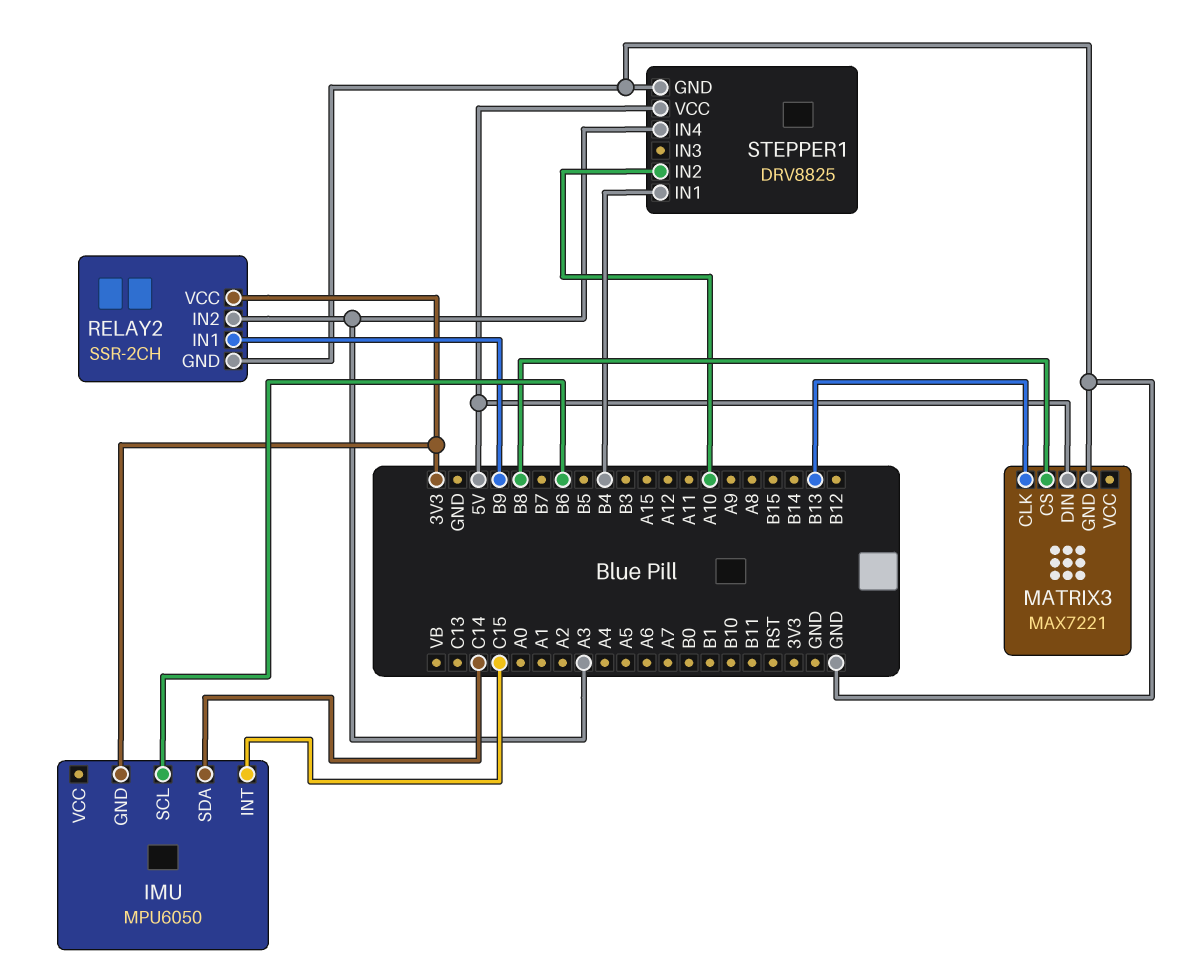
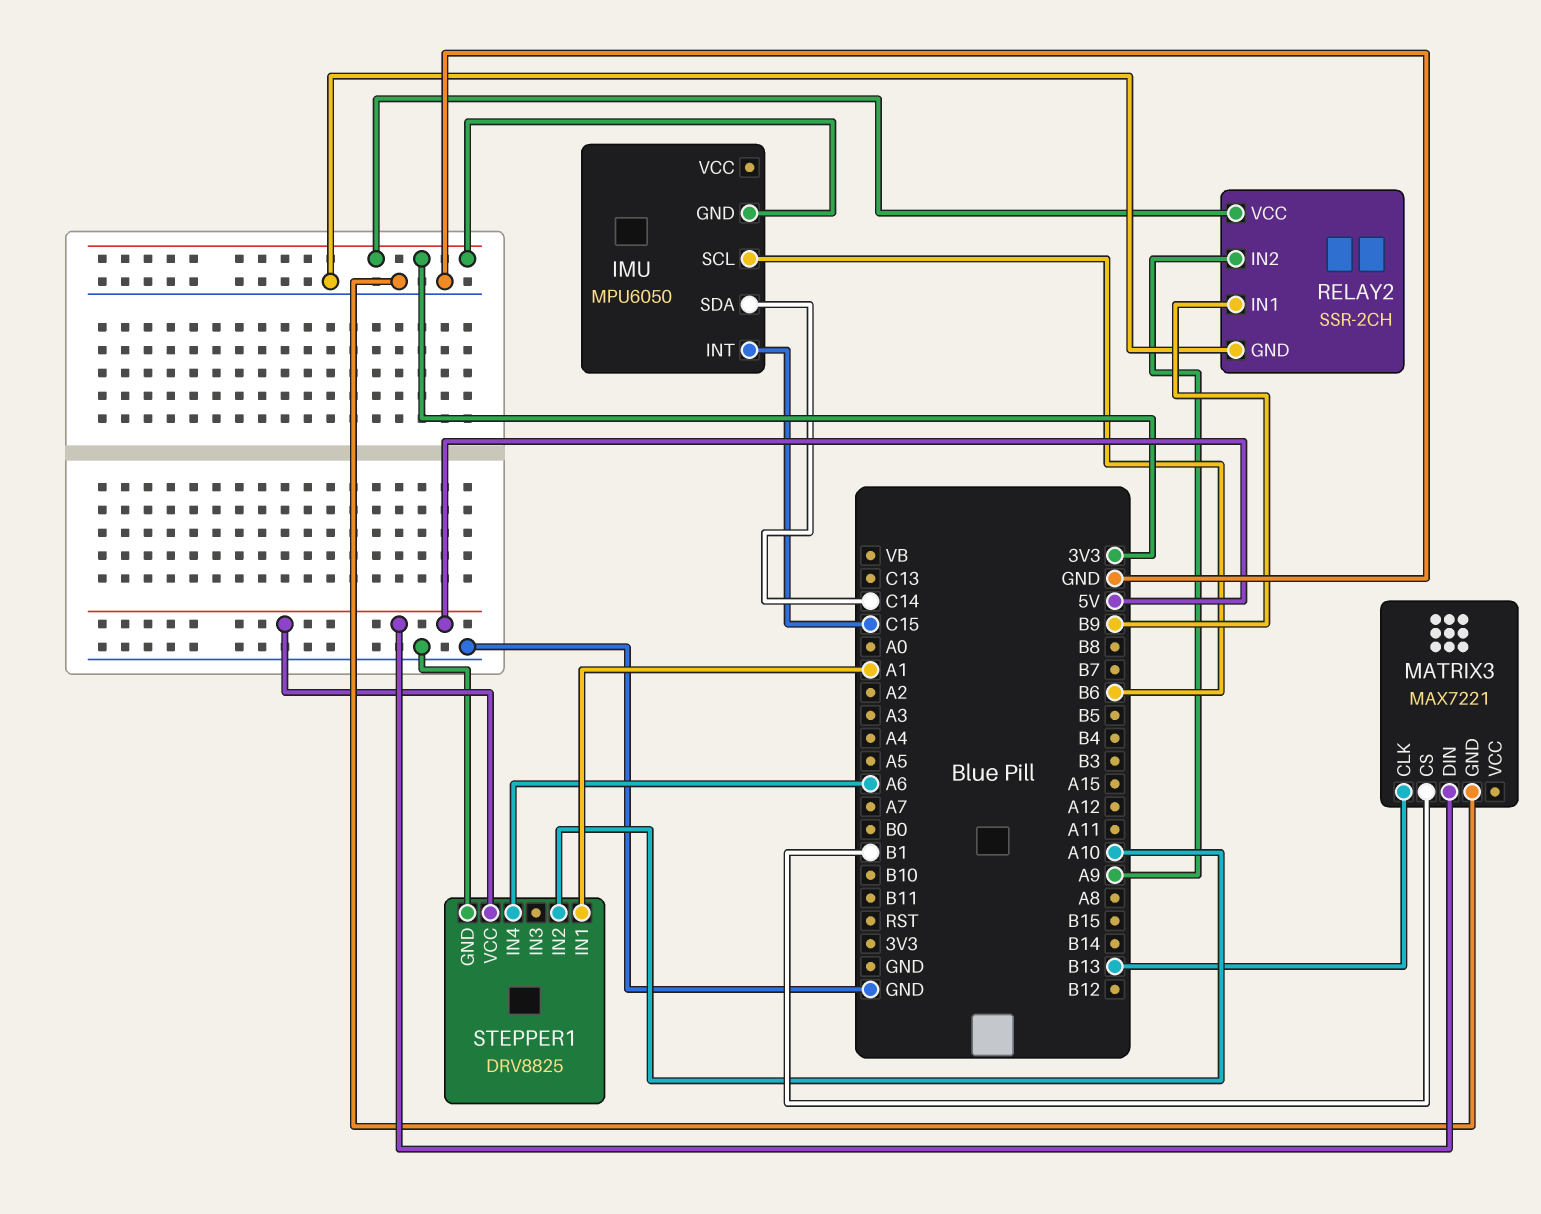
MATRIX3 pin CS: B8 -> B1
RELAY2 pin IN2: A3 -> A9
STEPPER1 pin IN1: B4 -> A1
STEPPER1 pin IN4: A3 -> A6

